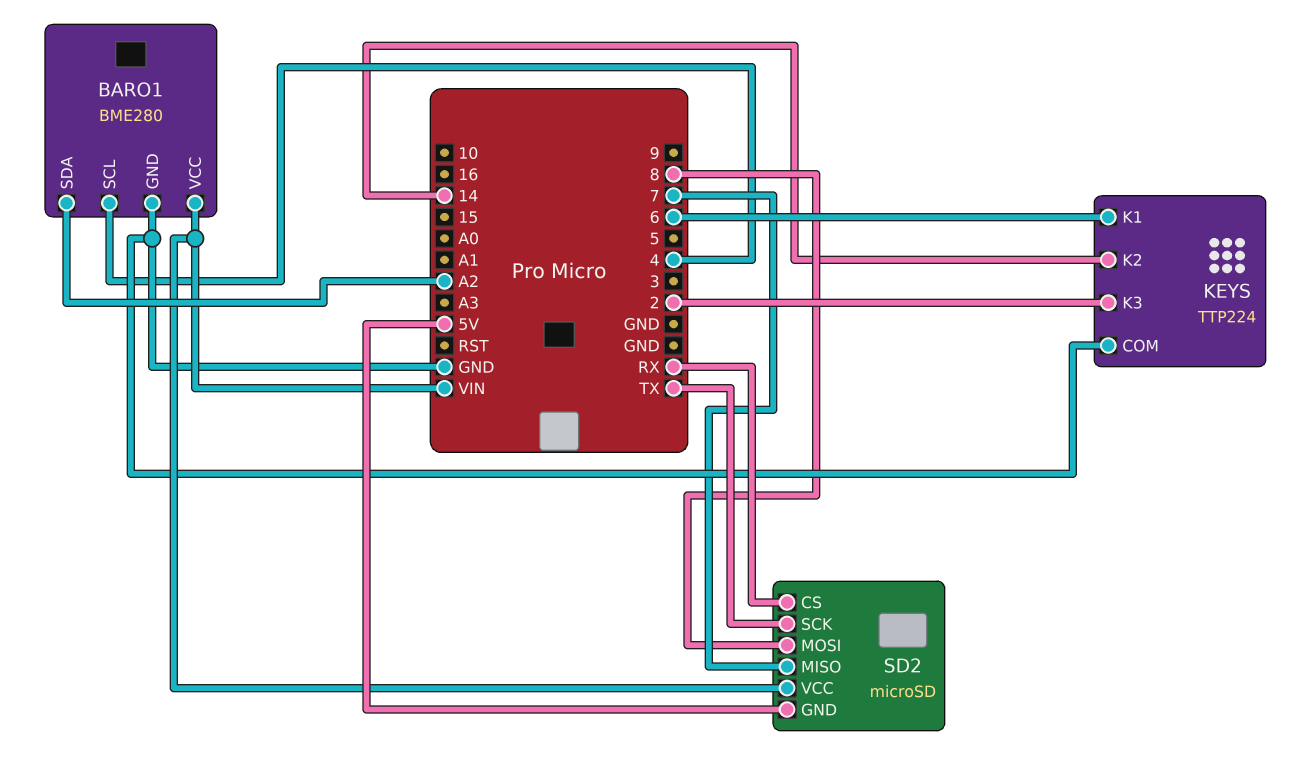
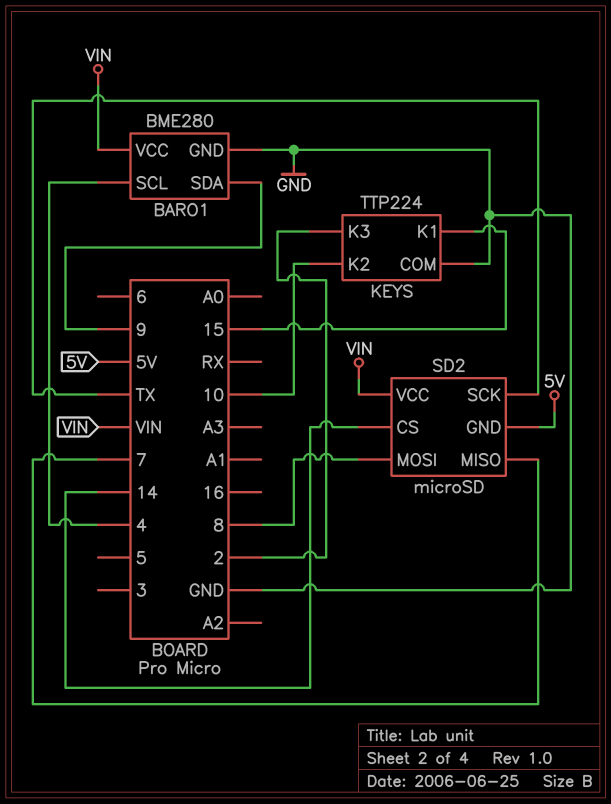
BARO1 pin SDA: A2 -> 9
KEYS pin K1: 6 -> 15
KEYS pin K2: 14 -> 10
SD2 pin CS: RX -> 14

